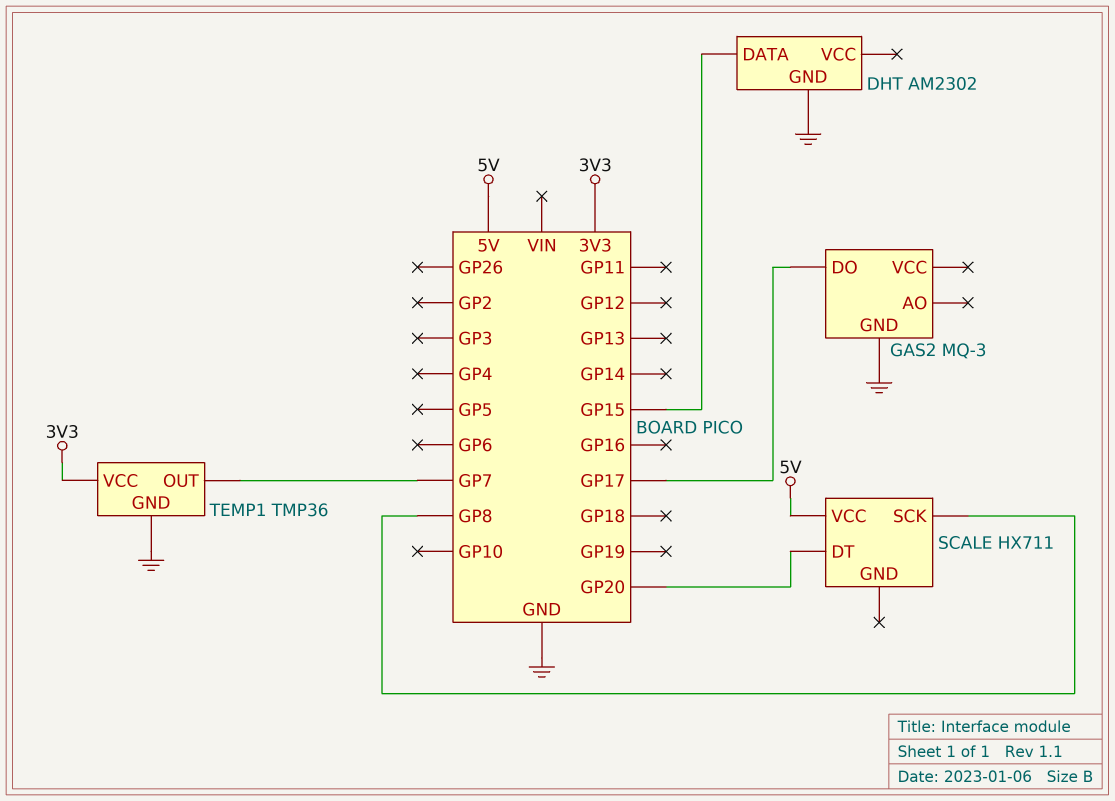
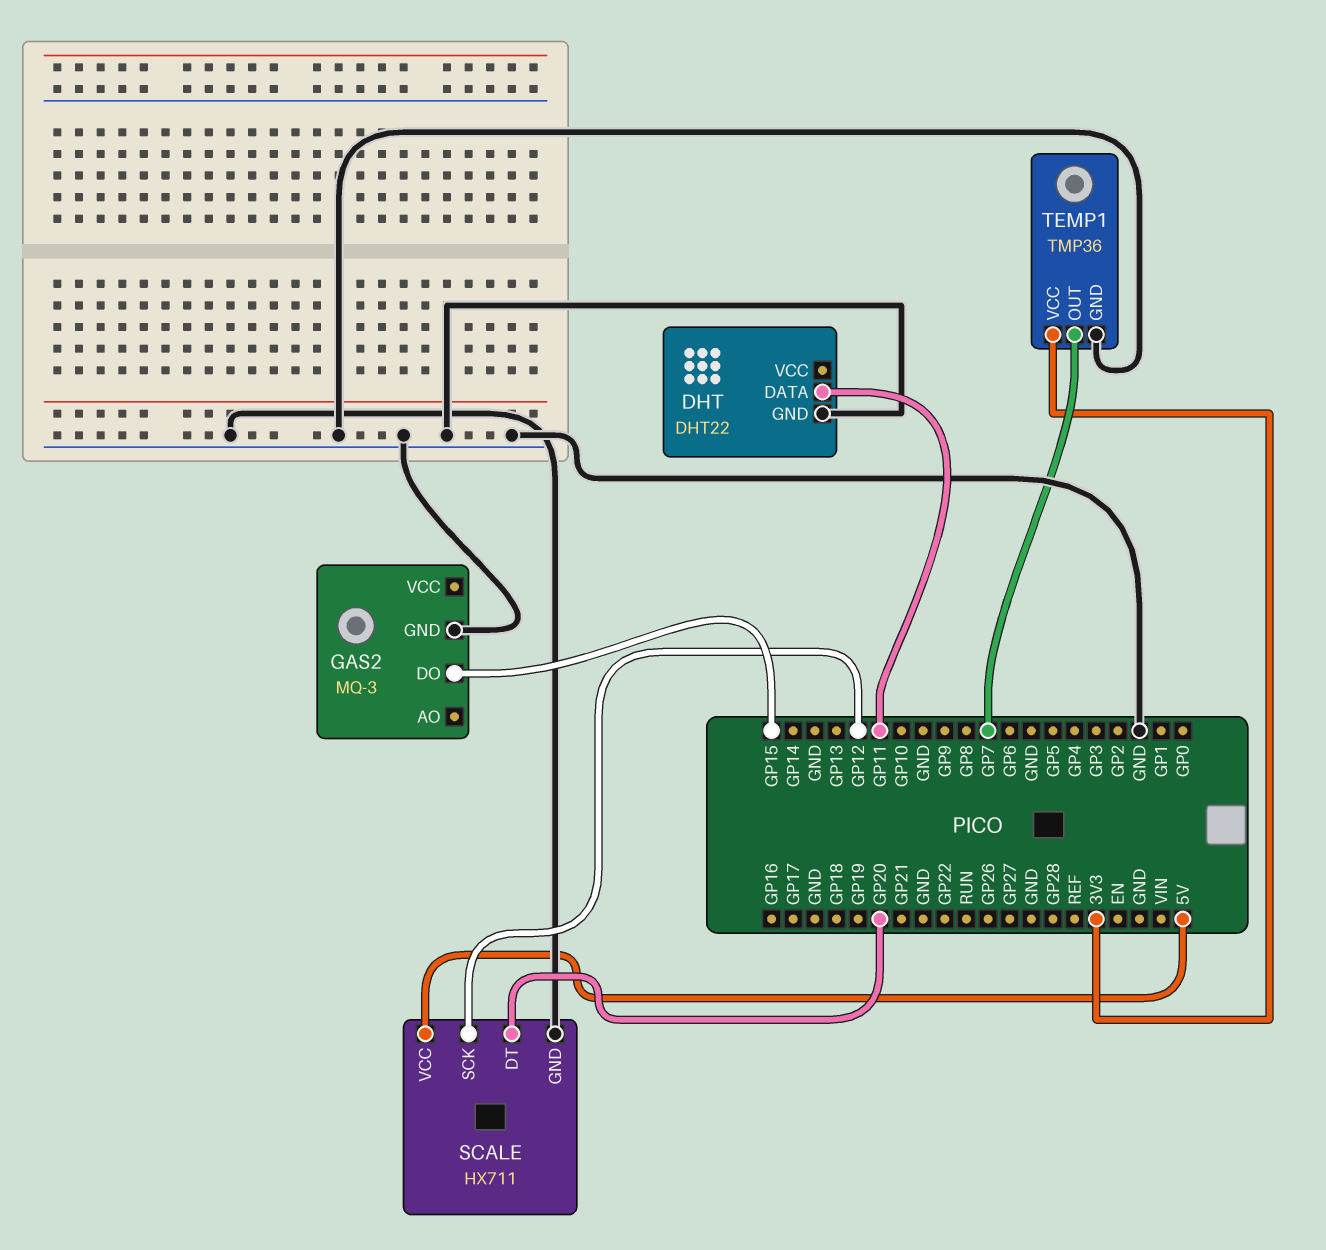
DHT: AM2302 -> DHT22
DHT pin DATA: GP15 -> GP11
GAS2 pin DO: GP17 -> GP15
SCALE pin GND: none -> GND
SCALE pin SCK: GP8 -> GP12

